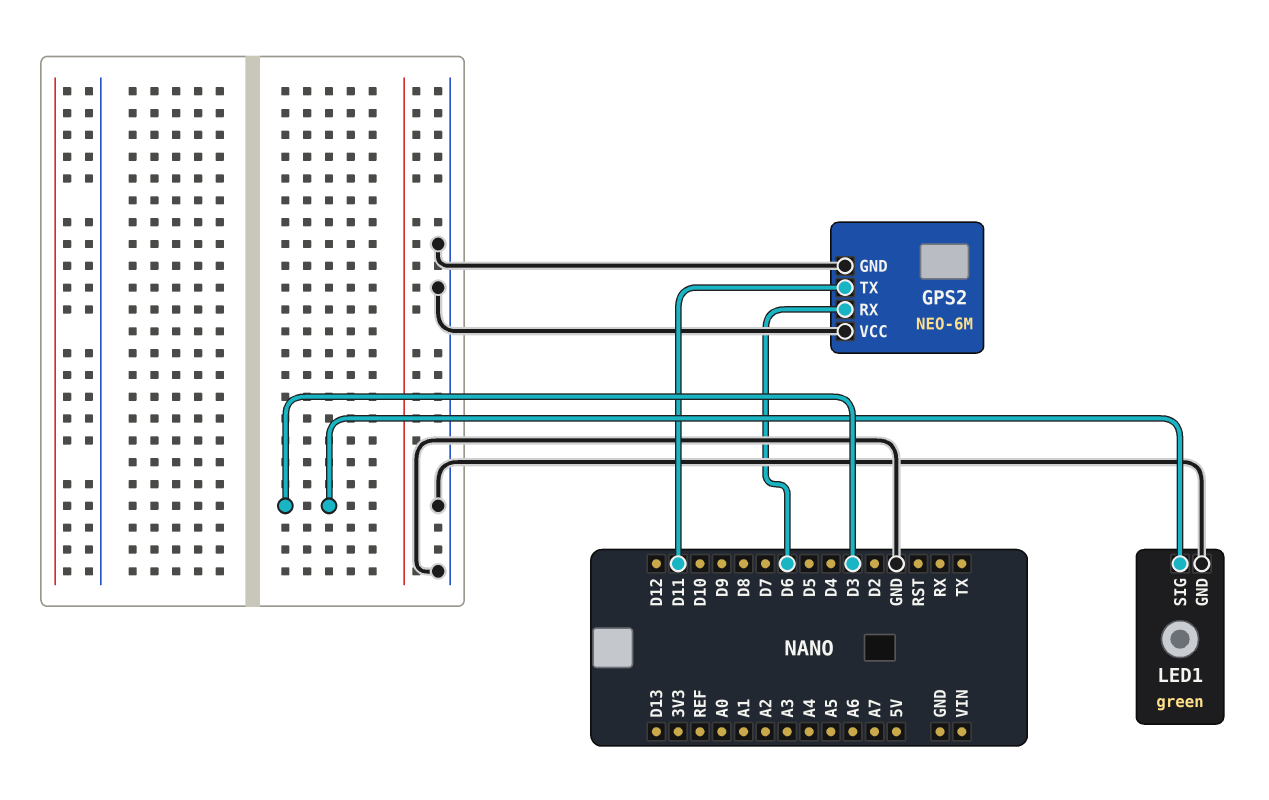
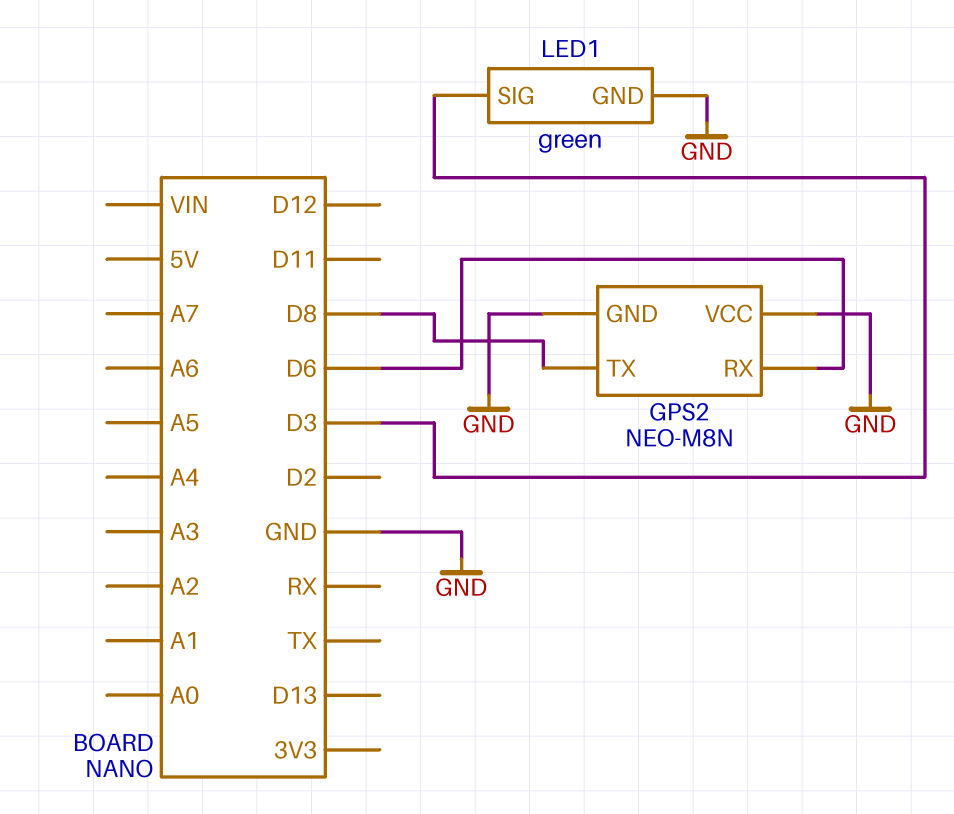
GPS2: NEO-6M -> NEO-M8N
GPS2 pin TX: D11 -> D8

